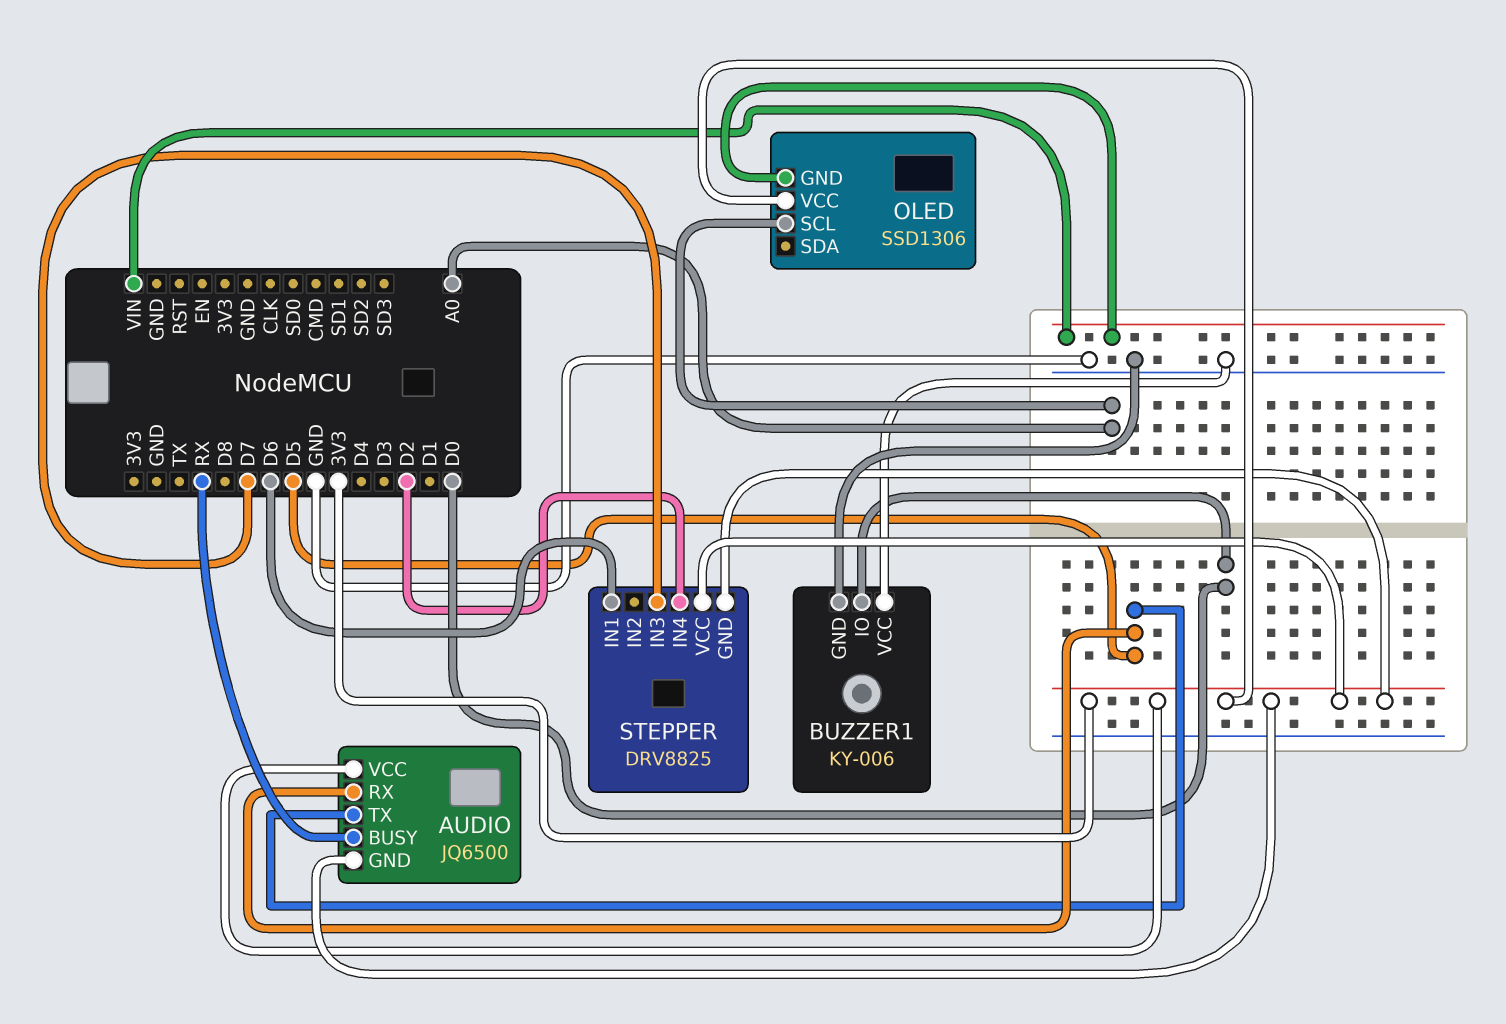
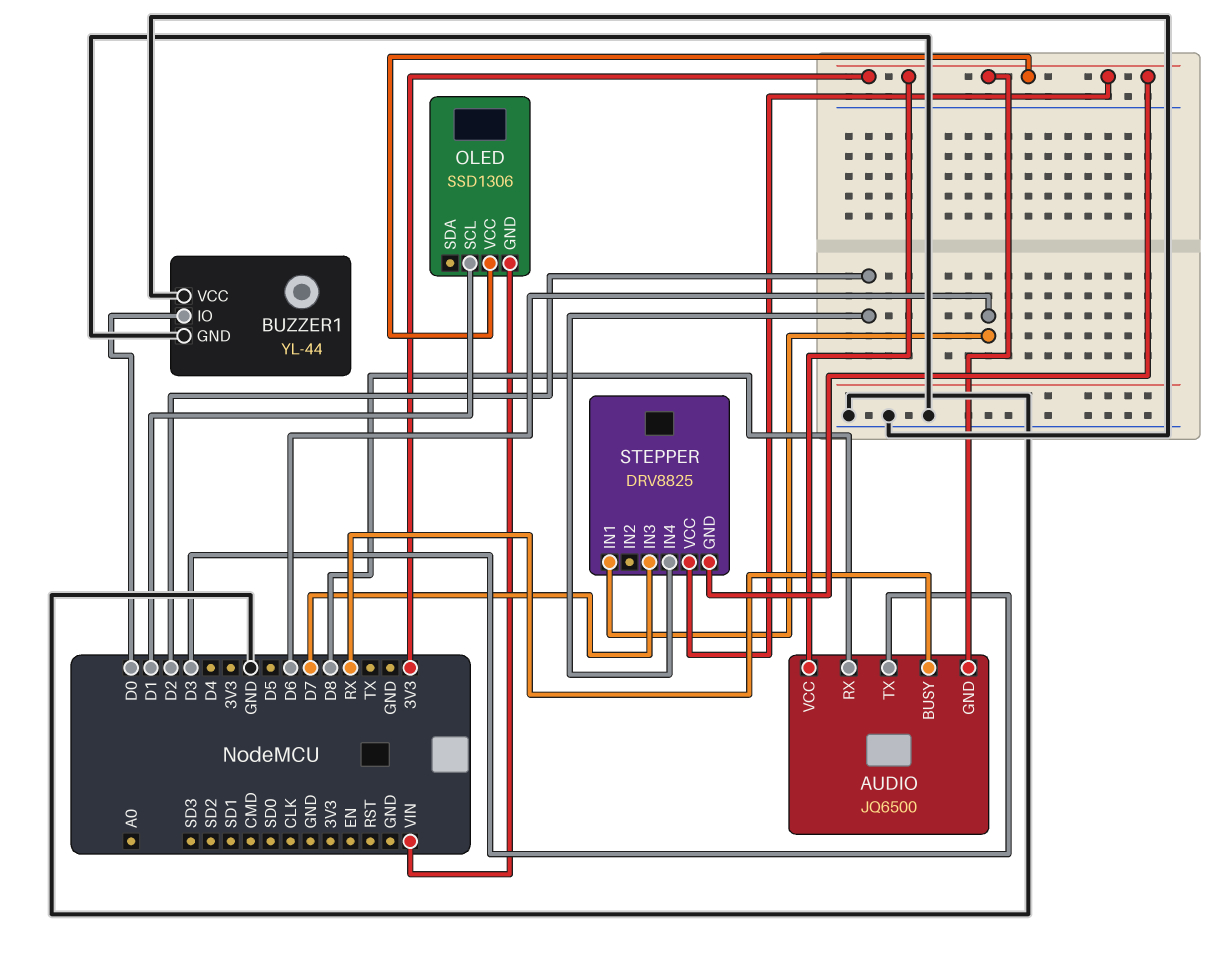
AUDIO pin RX: D5 -> D8
AUDIO pin TX: D5 -> D3
BUZZER1: KY-006 -> YL-44
OLED pin SCL: A0 -> D1

